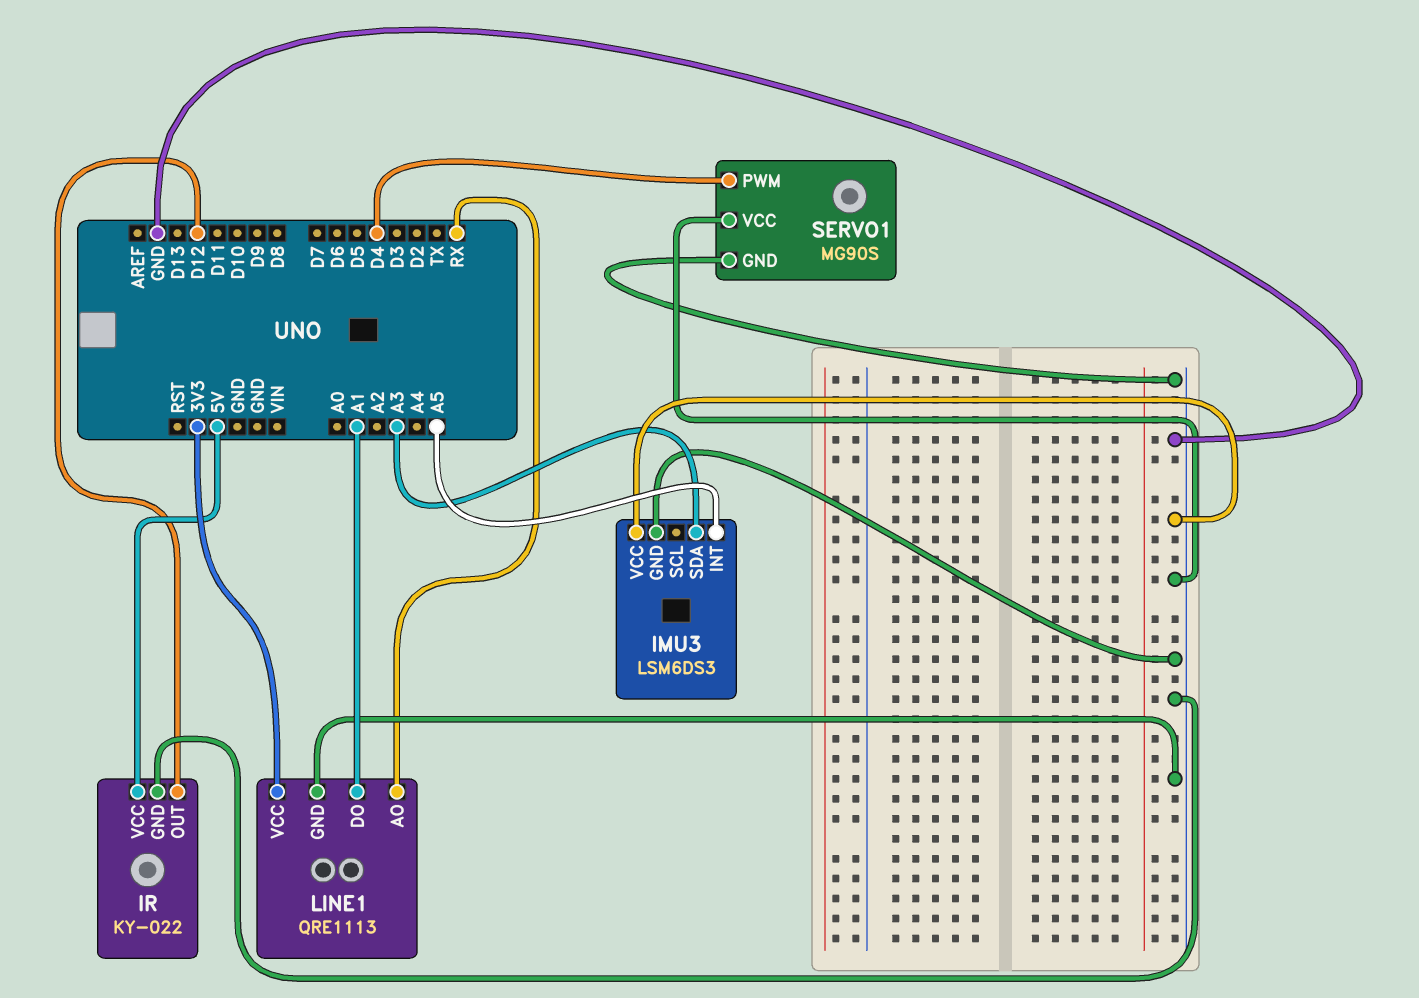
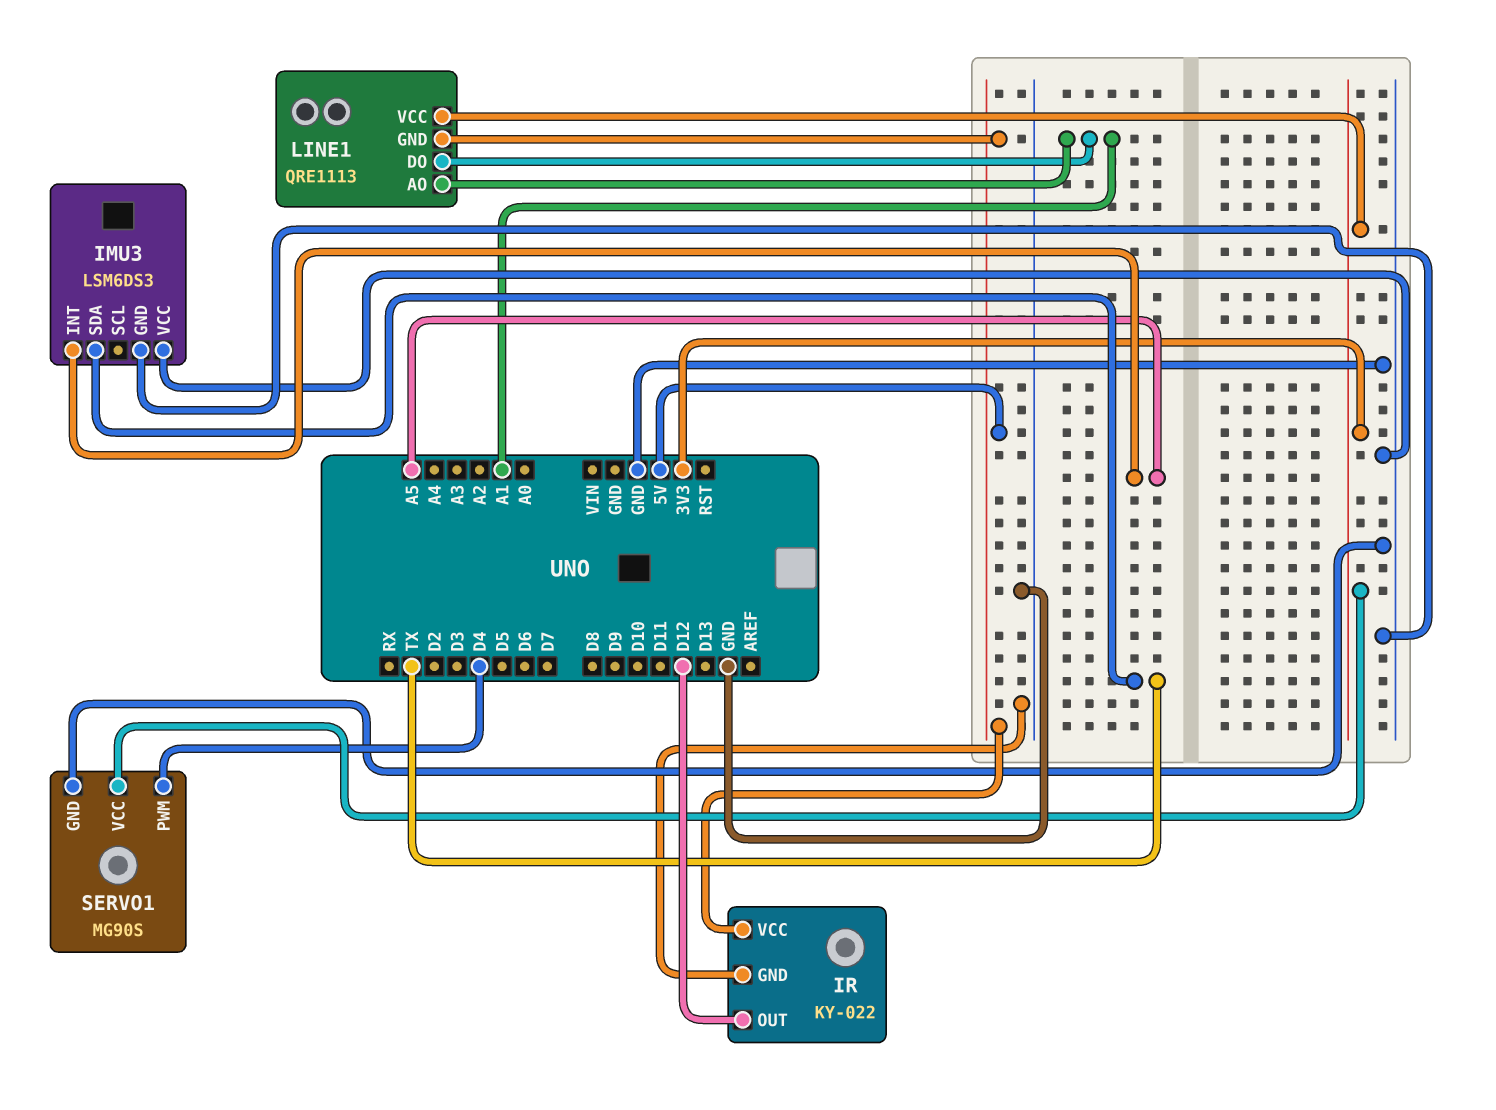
IMU3 pin SDA: A3 -> TX
LINE1 pin AO: RX -> A1
LINE1 pin GND: GND -> 5V
SERVO1 pin VCC: GND -> 3V3

